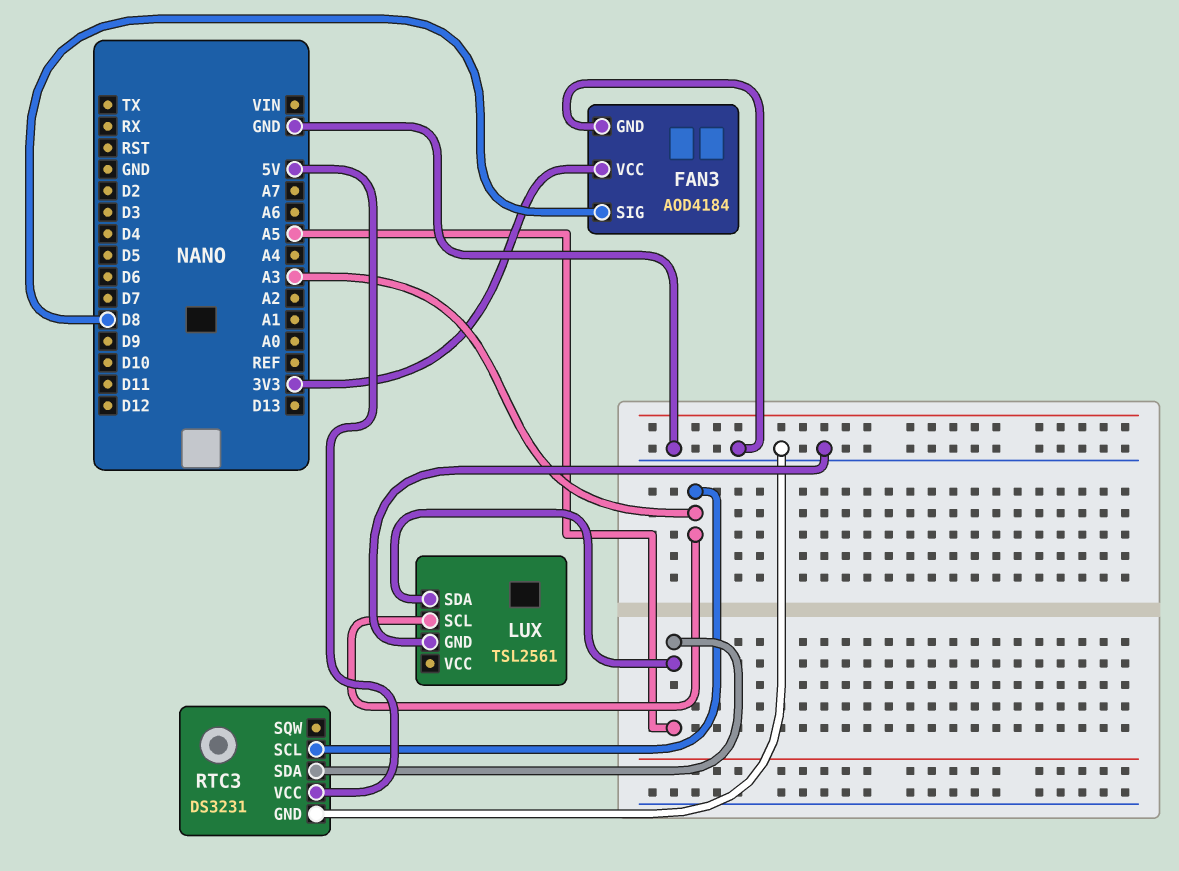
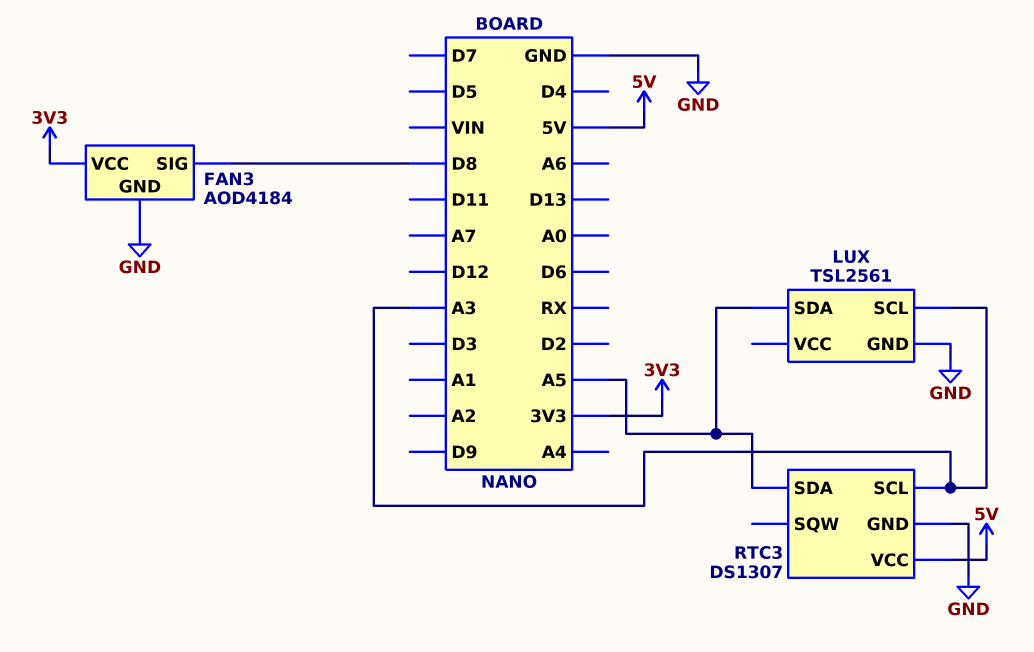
RTC3: DS3231 -> DS1307

